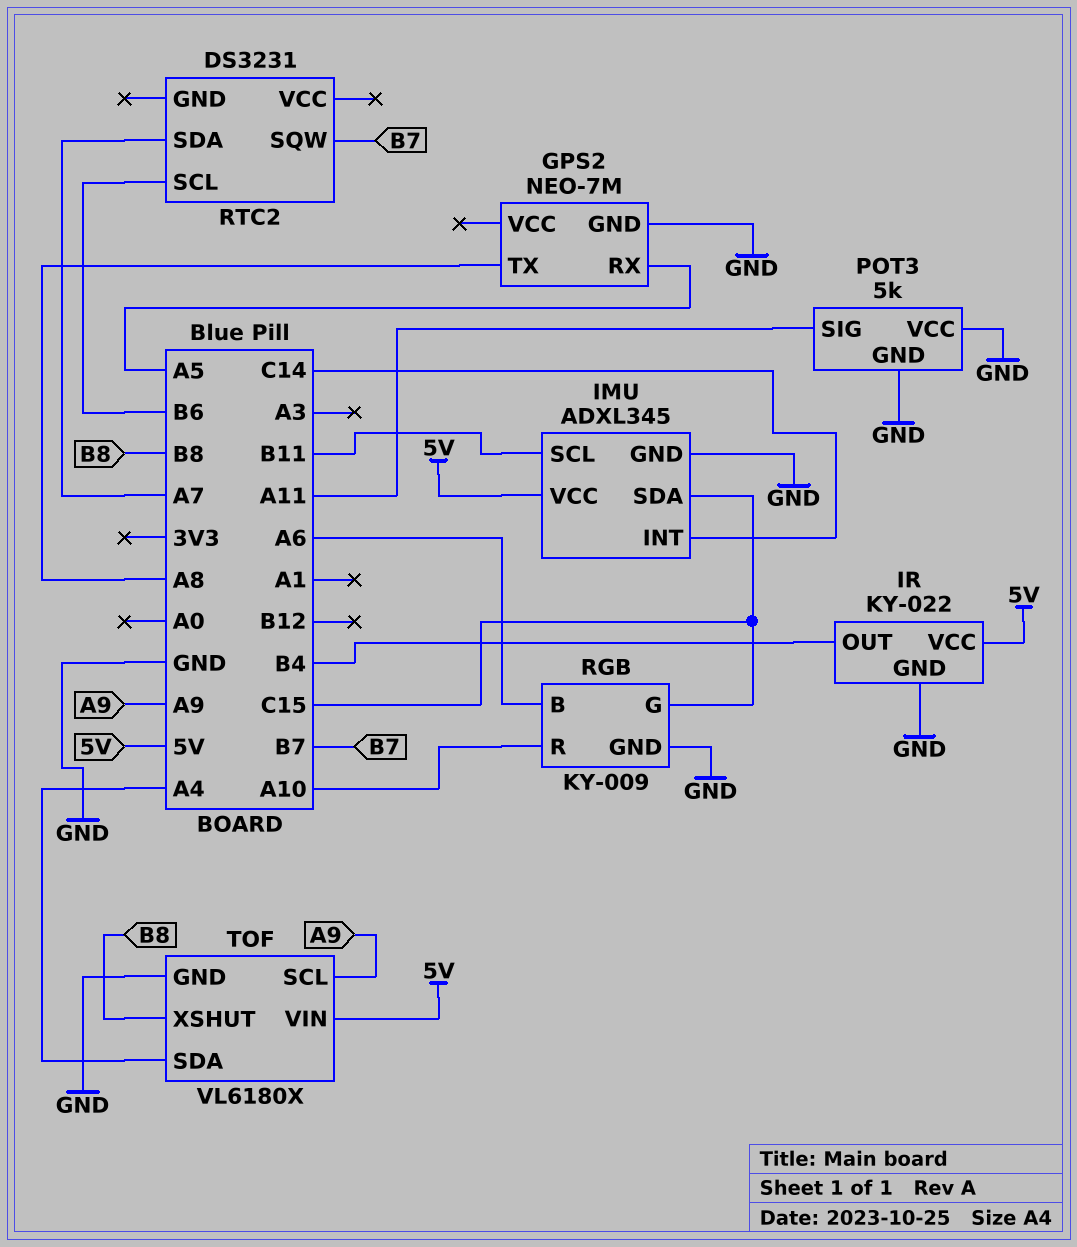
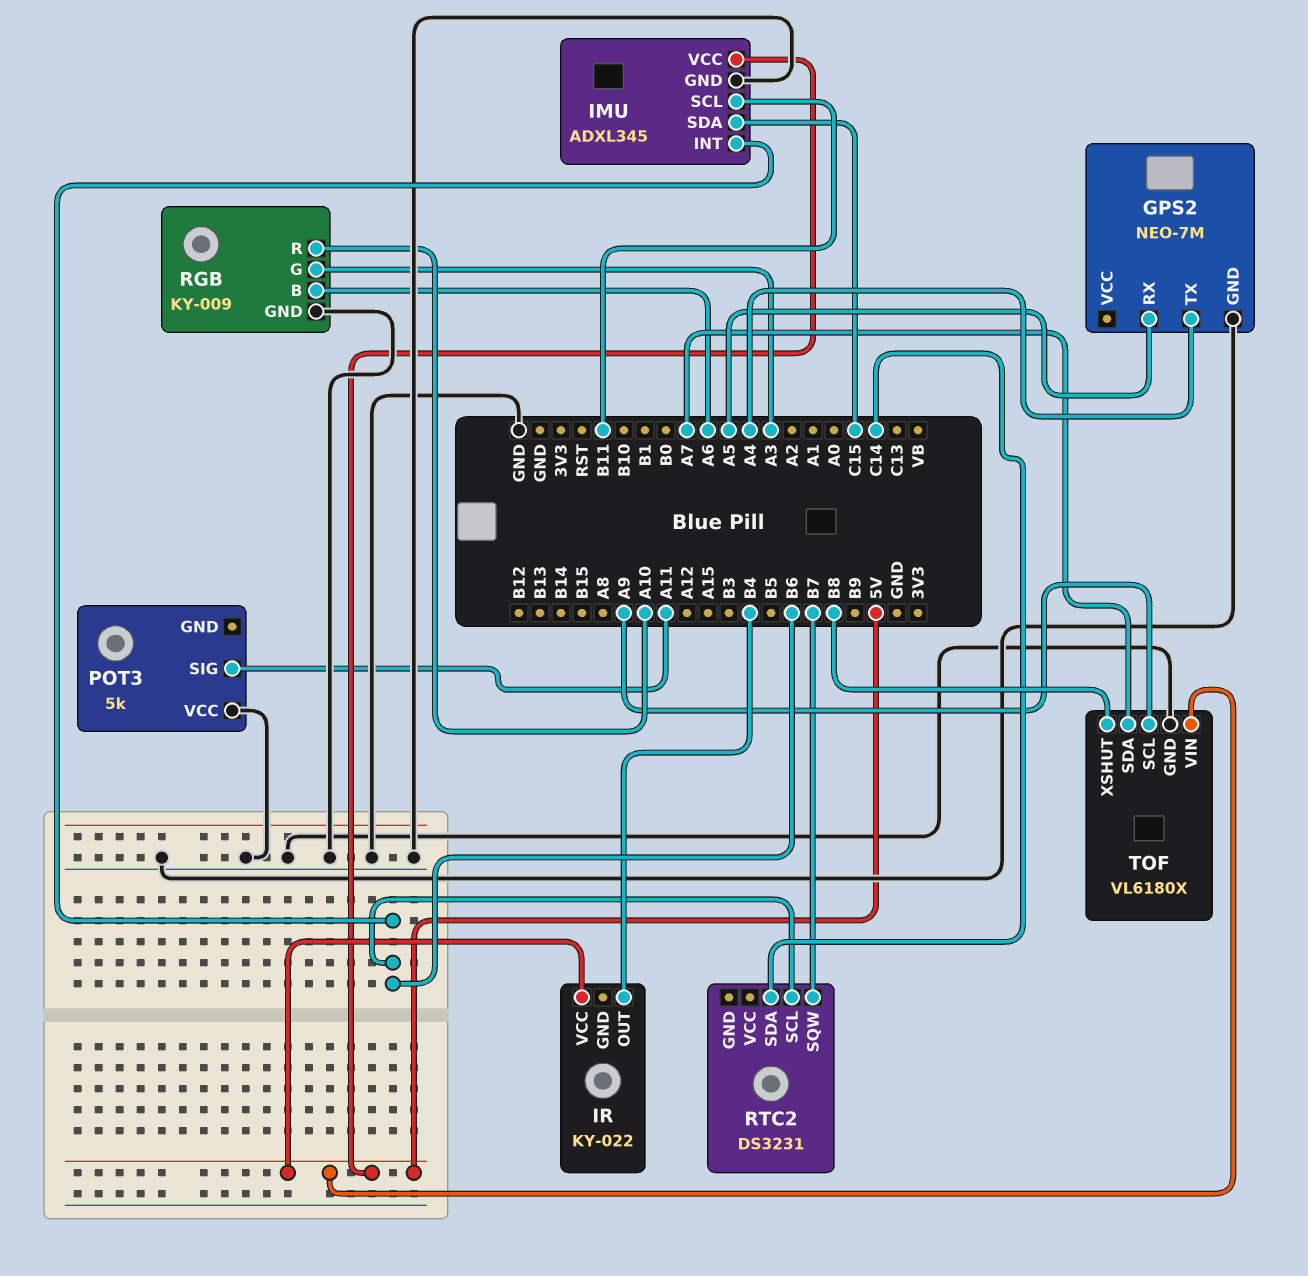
GPS2 pin TX: A8 -> A4
IMU pin INT: C14 -> B6
IR pin GND: GND -> none
POT3 pin GND: GND -> none
RGB pin G: C15 -> A3
RTC2 pin SDA: A7 -> C14
TOF pin SDA: A4 -> A7

